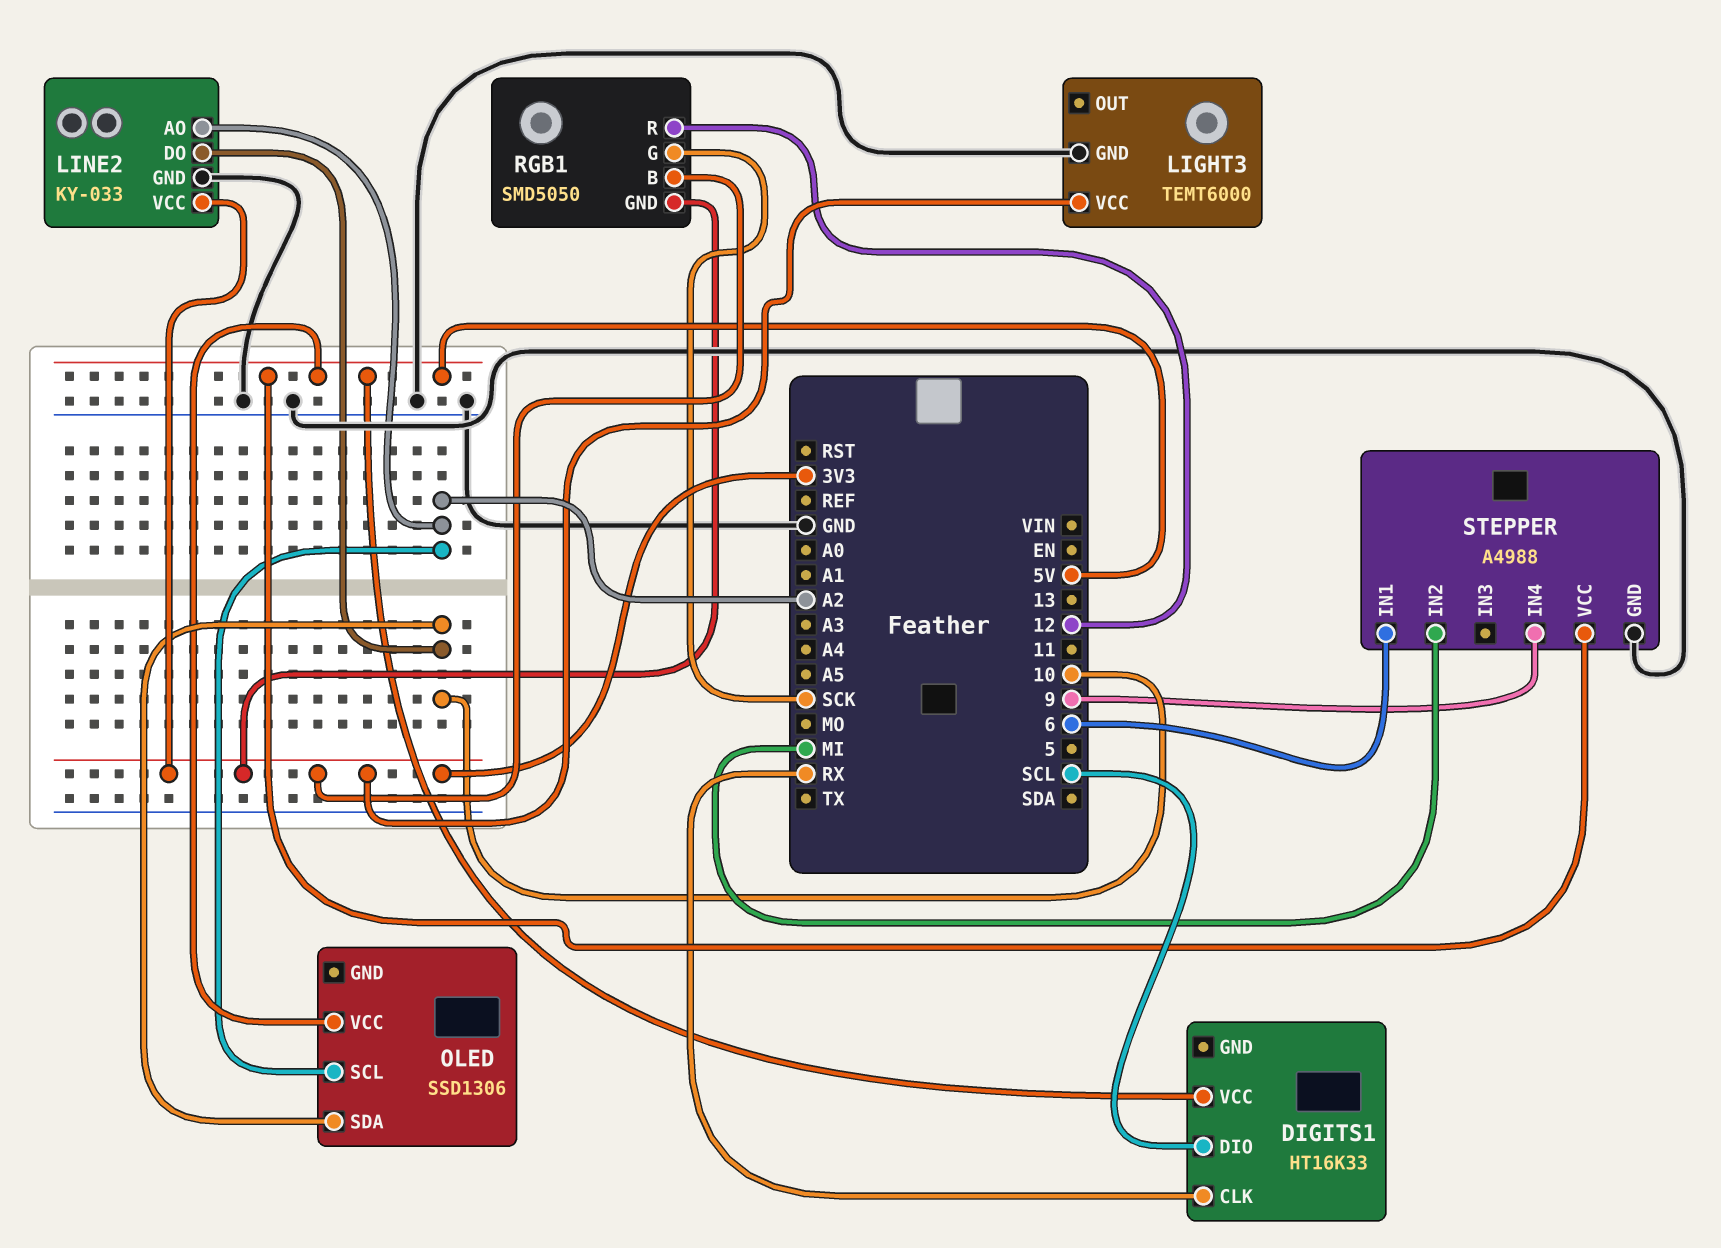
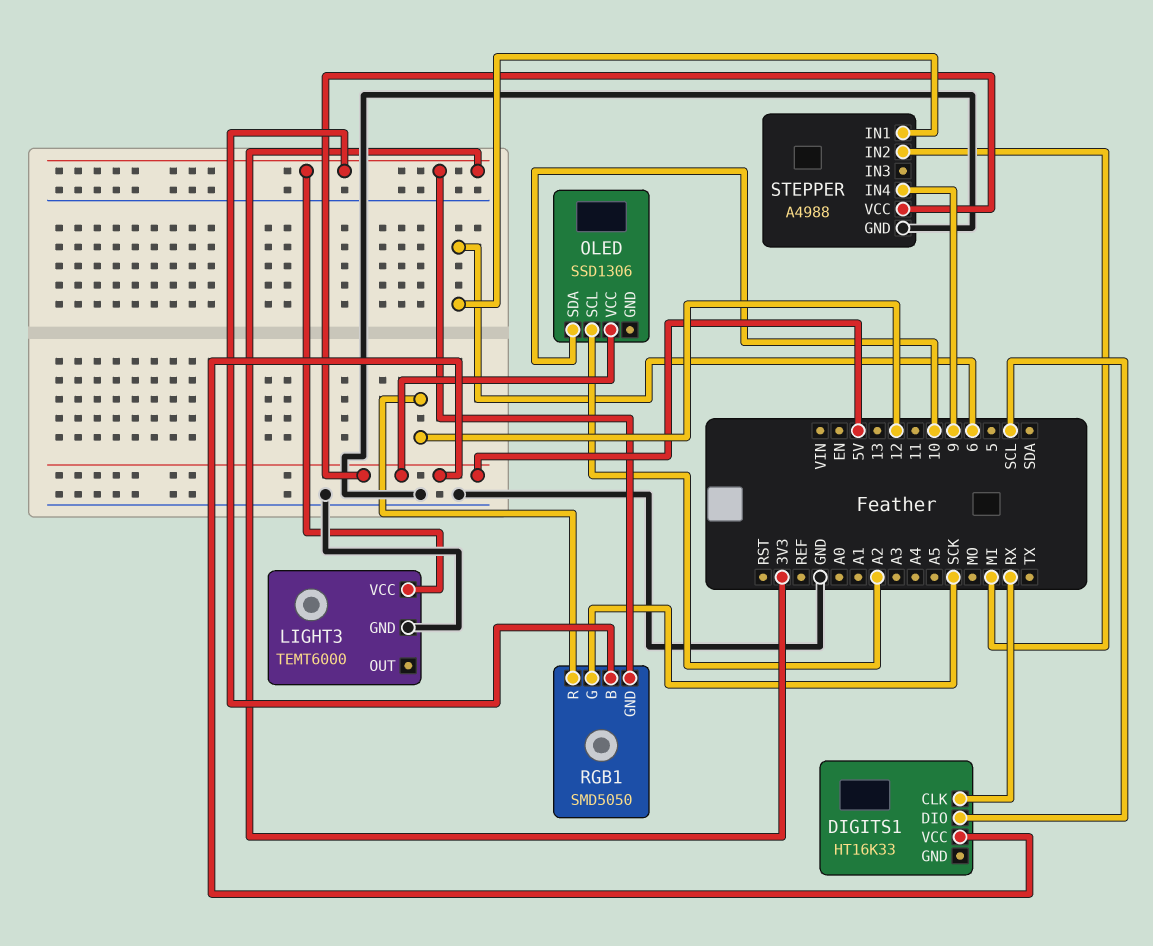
LINE2: KY-033 -> none
LINE2 pin AO: A2 -> none
LINE2 pin DO: 10 -> none
LINE2 pin GND: GND -> none
LINE2 pin VCC: 3V3 -> none

